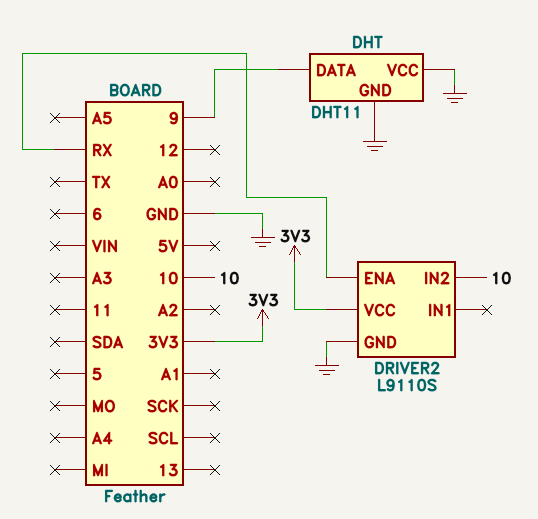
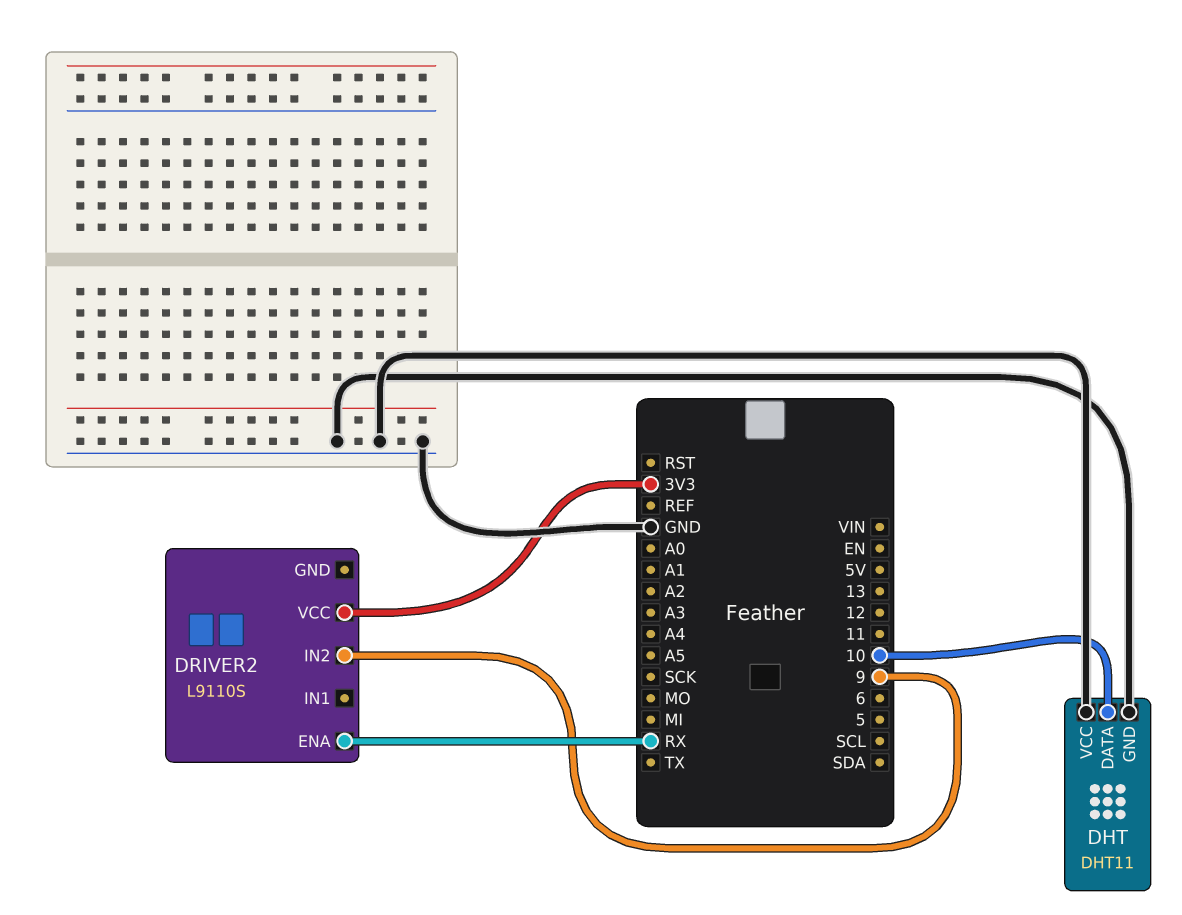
DHT pin DATA: 9 -> 10
DRIVER2 pin GND: GND -> none
DRIVER2 pin IN2: 10 -> 9

